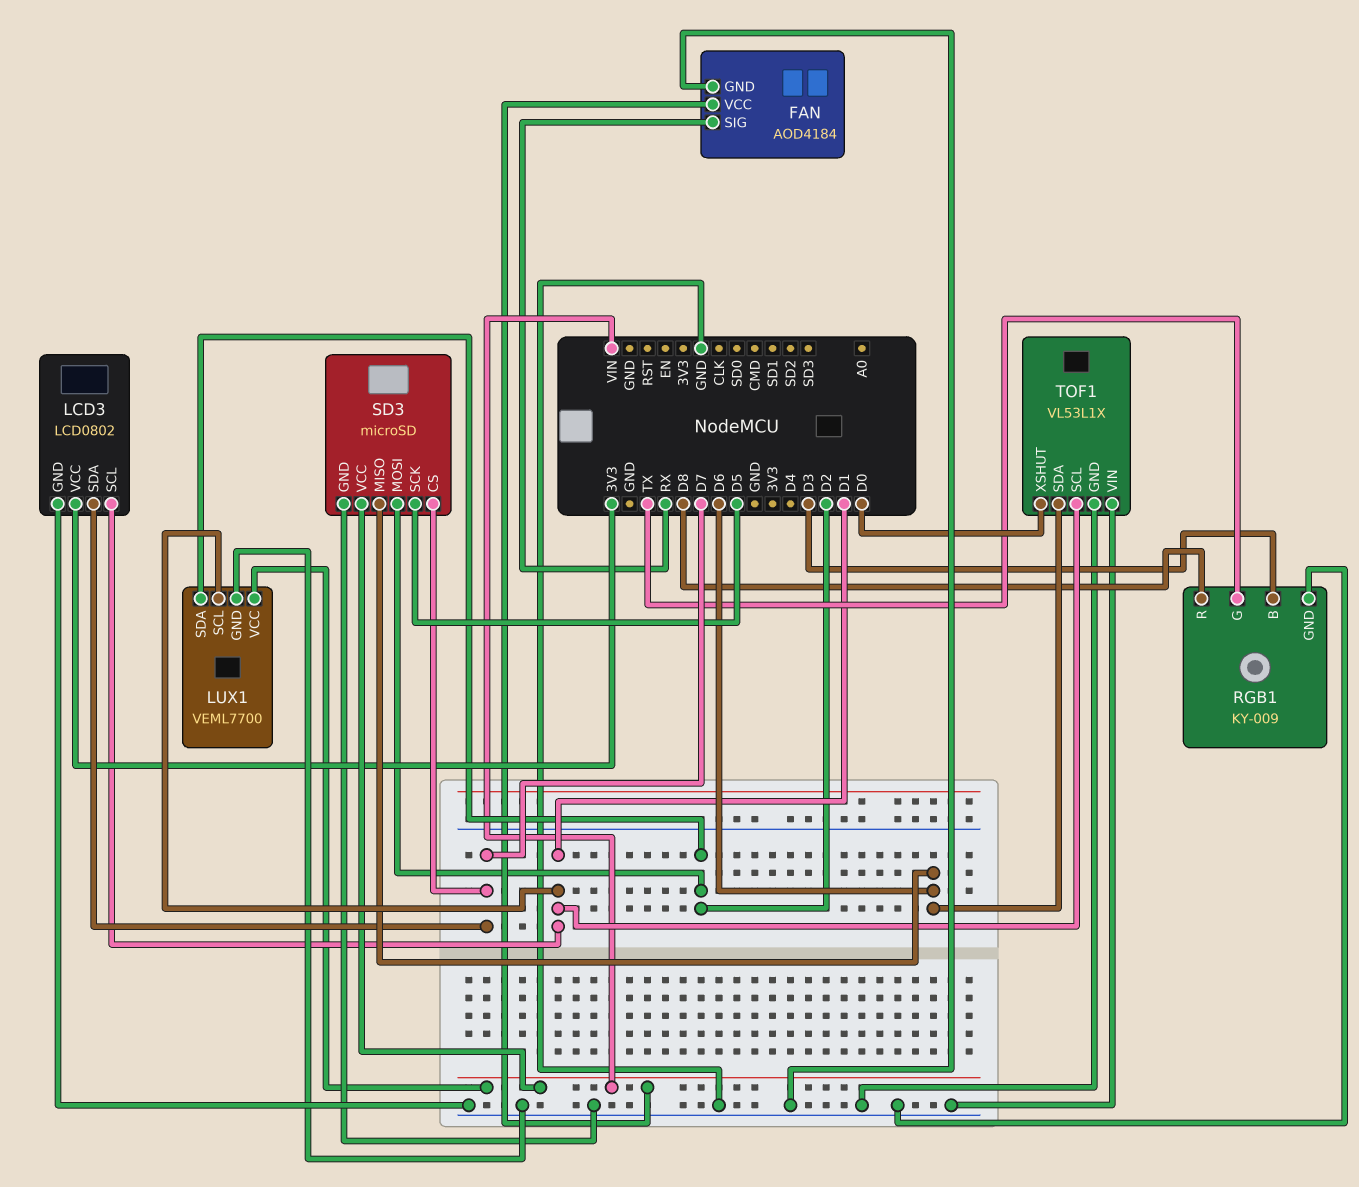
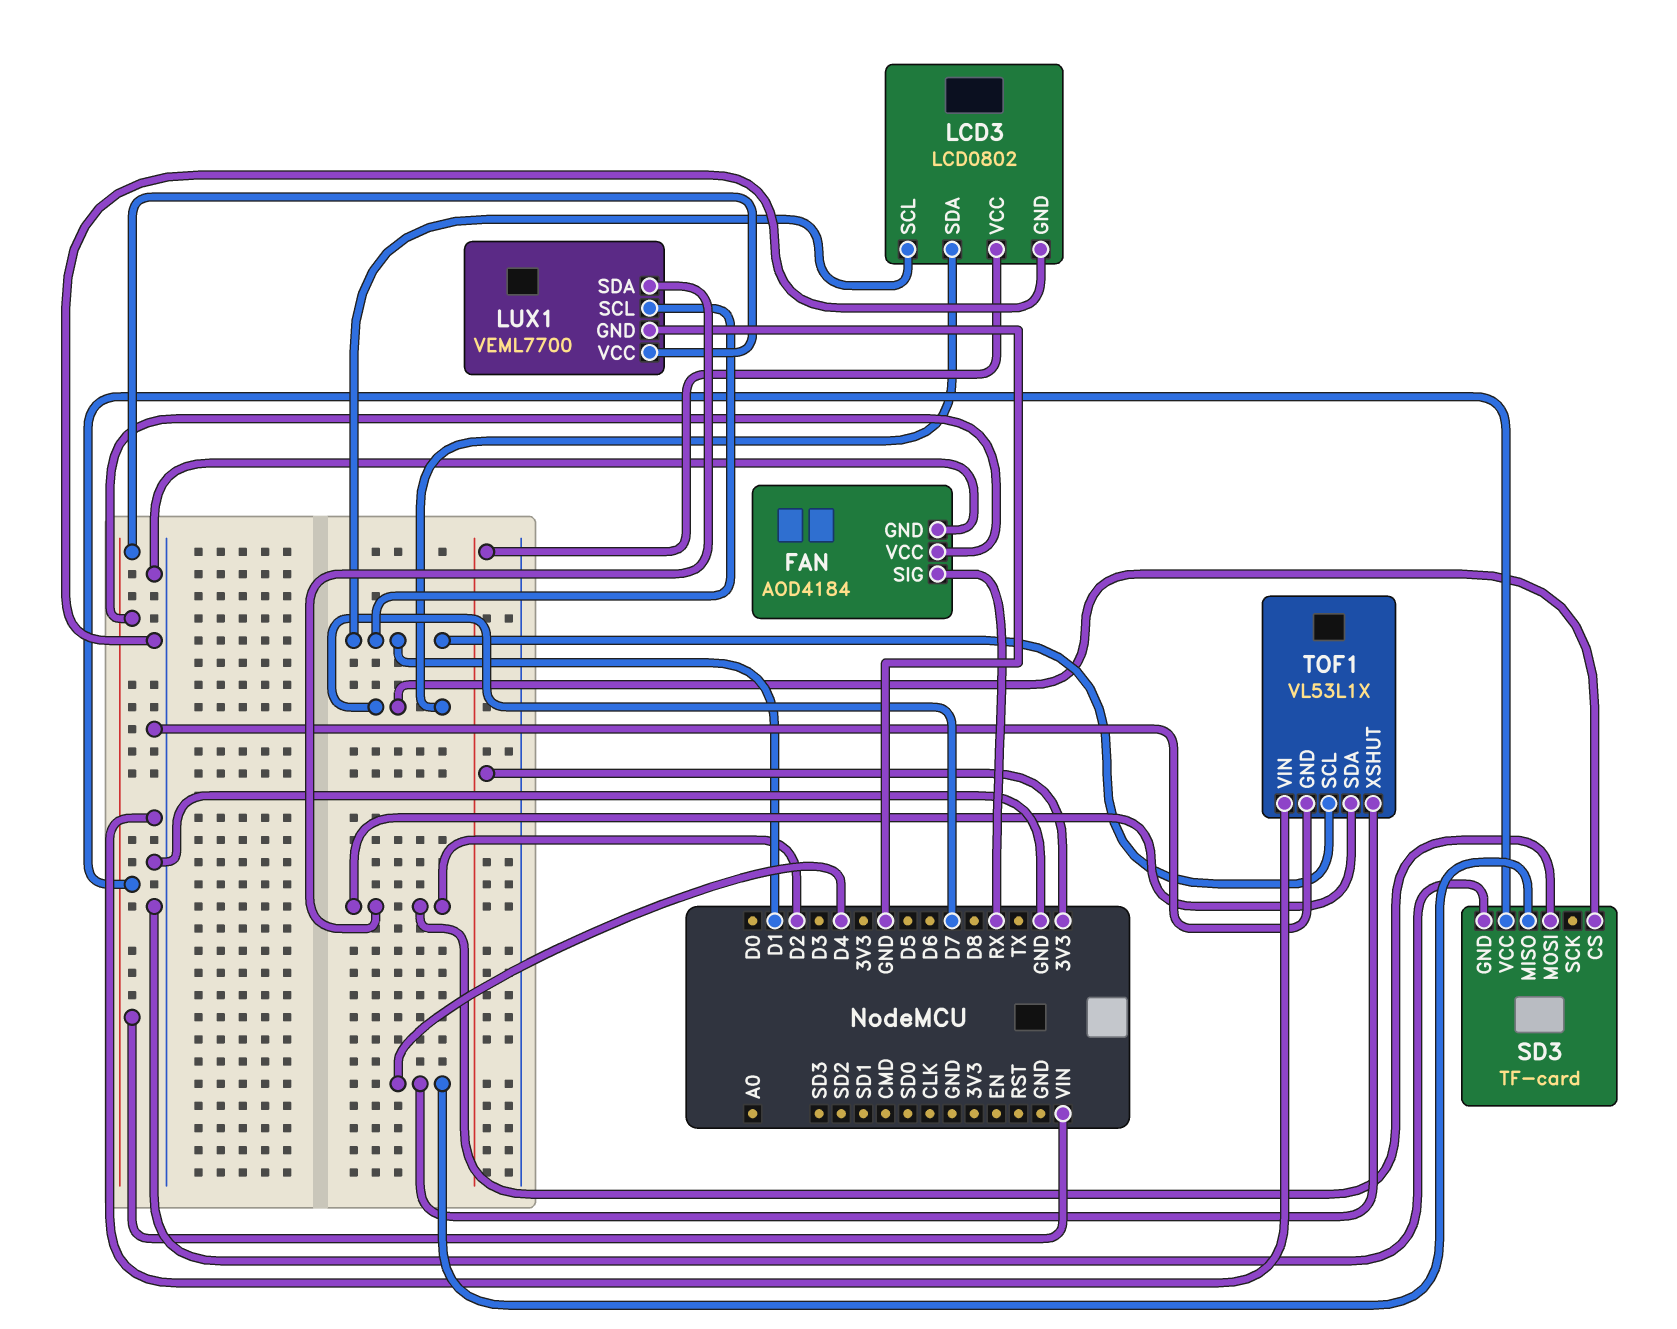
RGB1: KY-009 -> none
RGB1 pin B: D3 -> none
RGB1 pin G: TX -> none
RGB1 pin GND: GND -> none
RGB1 pin R: D8 -> none
SD3: microSD -> TF-card
SD3 pin MISO: D6 -> D4
SD3 pin SCK: D5 -> none
TOF1 pin SDA: D6 -> D2
TOF1 pin XSHUT: D0 -> D4

